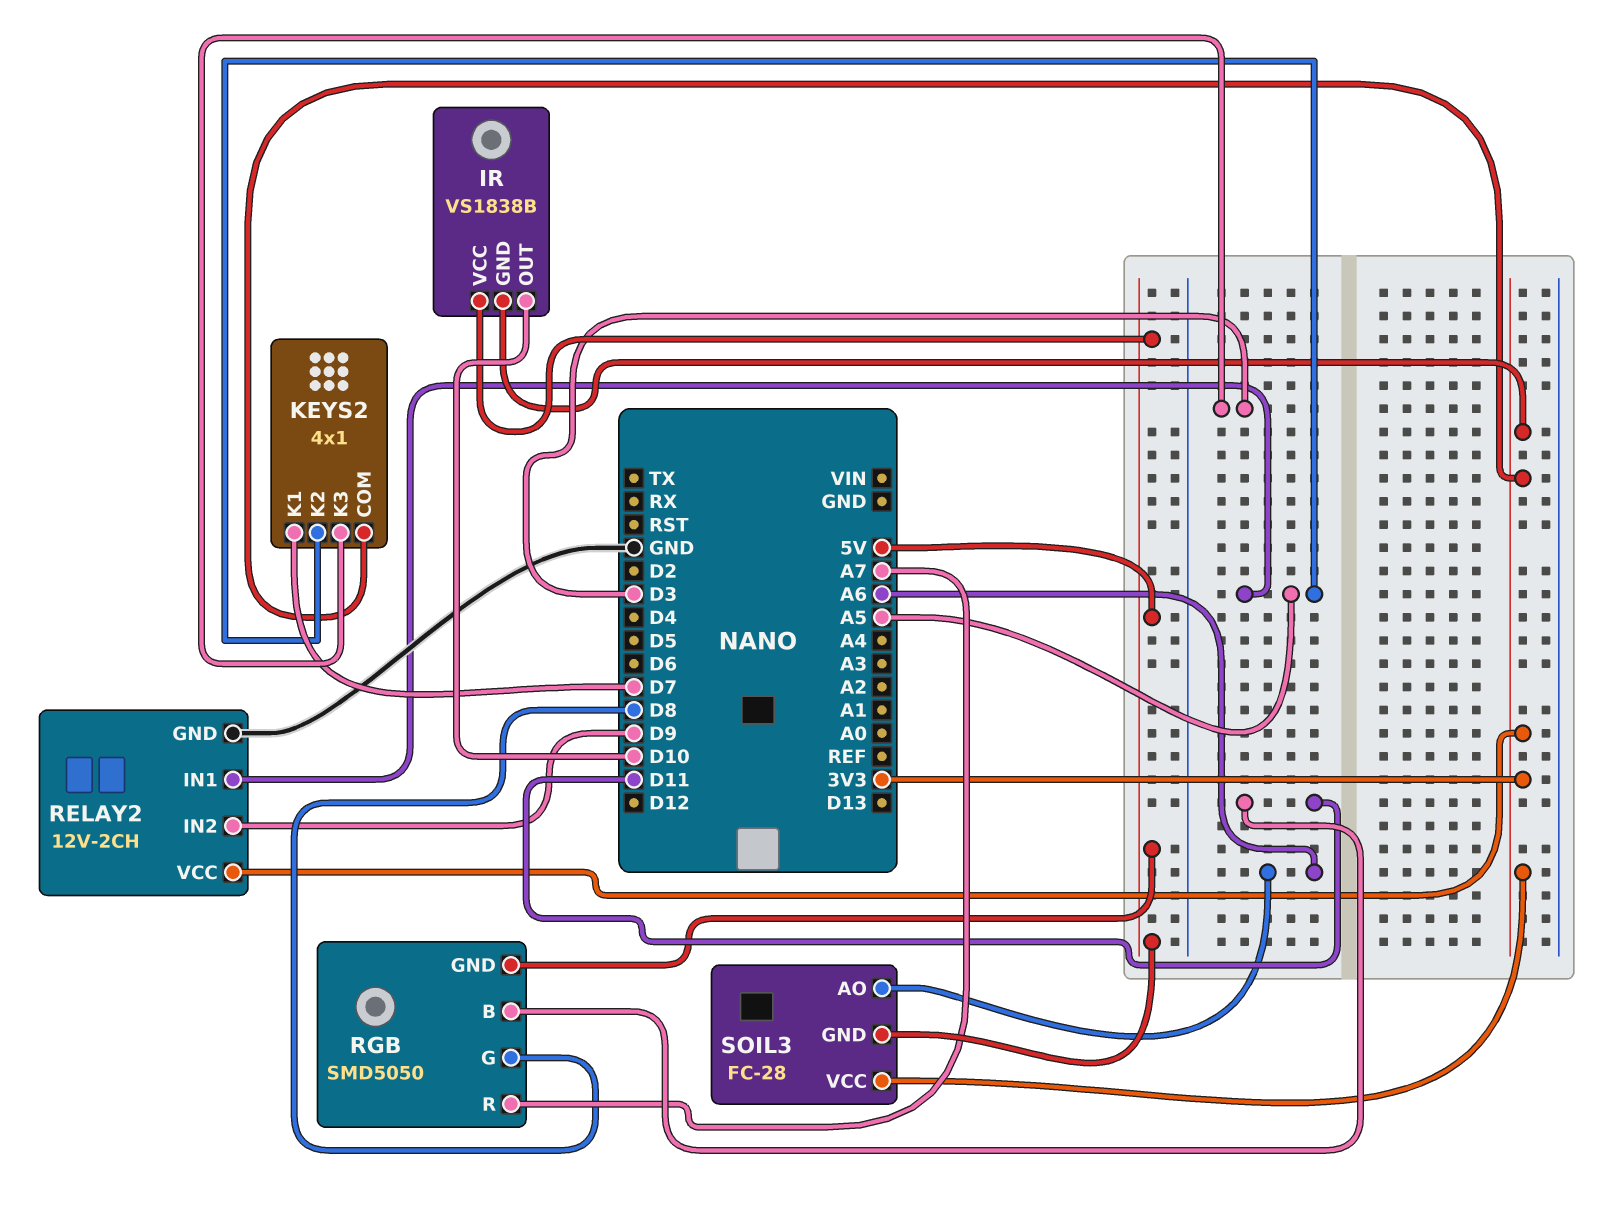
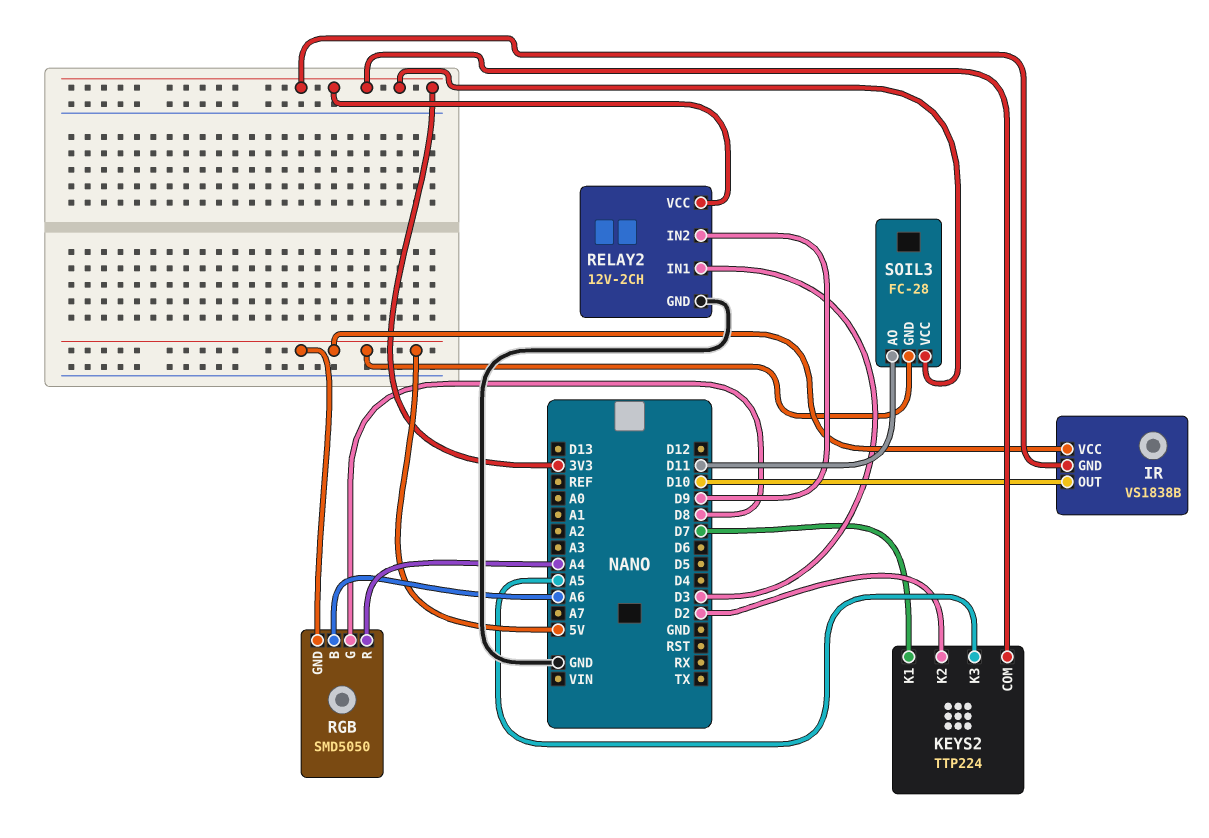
KEYS2: 4x1 -> TTP224
KEYS2 pin K2: A5 -> D2
KEYS2 pin K3: D3 -> A5
RELAY2 pin IN1: A5 -> D3
RGB pin B: D11 -> A6
RGB pin R: A7 -> A4
SOIL3 pin AO: A6 -> D11

